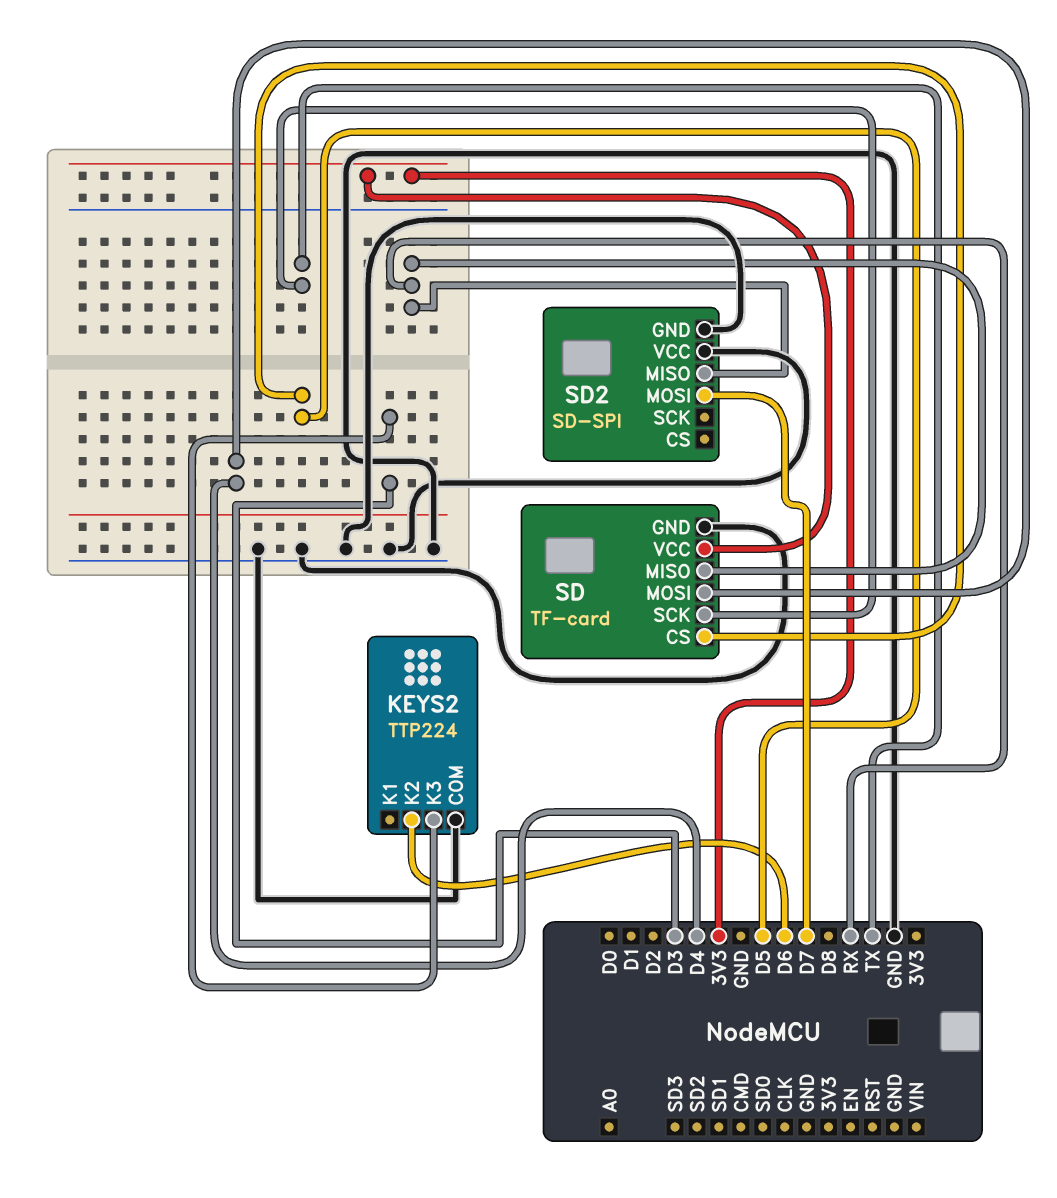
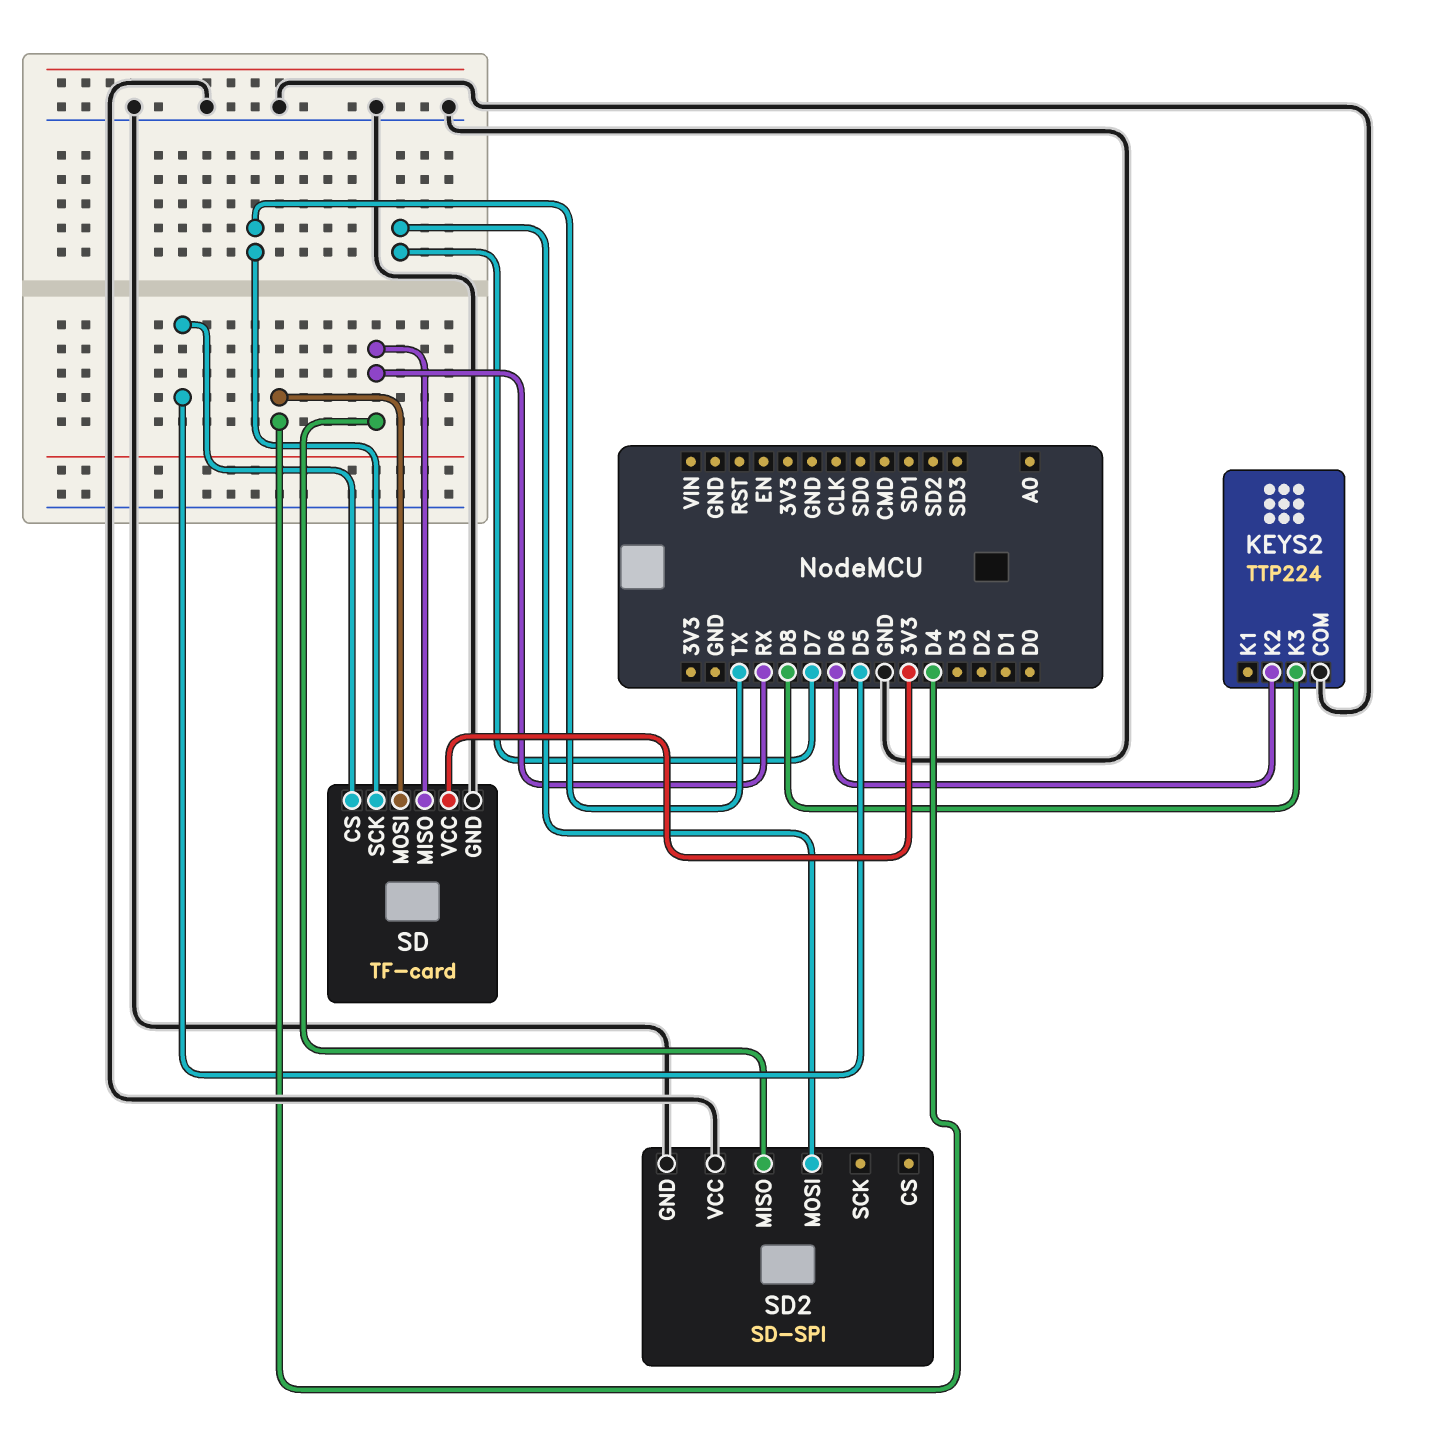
KEYS2 pin K3: D3 -> D8

